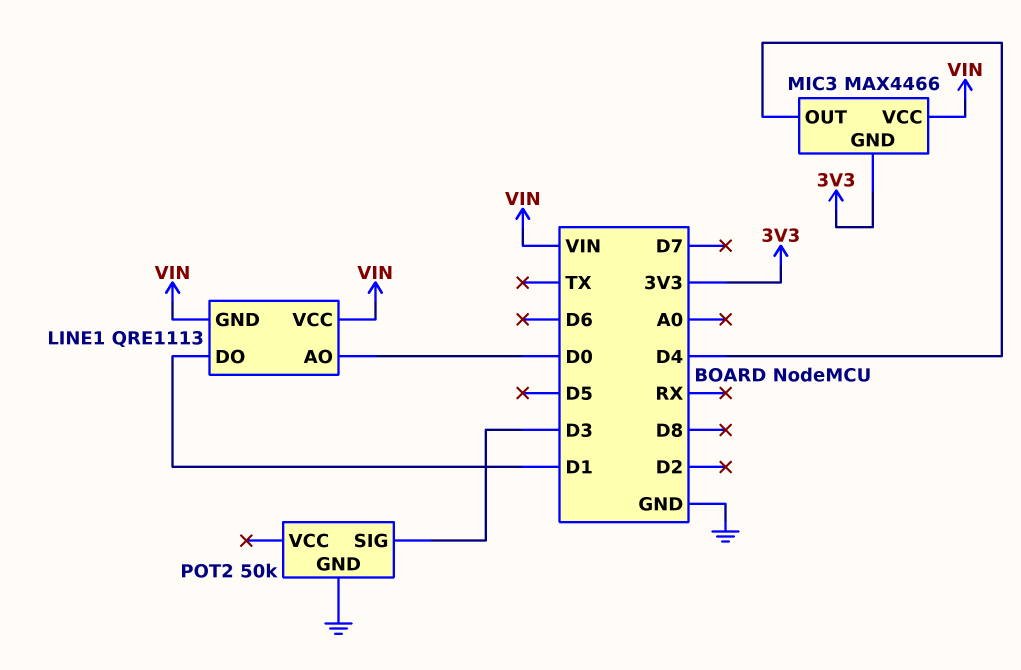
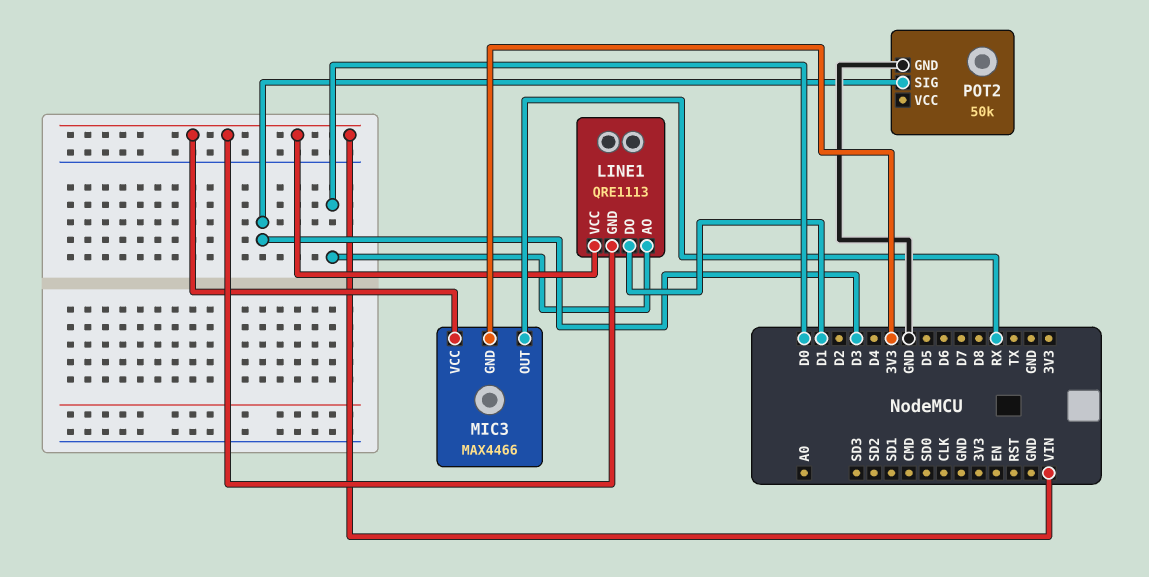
MIC3 pin OUT: D4 -> RX

